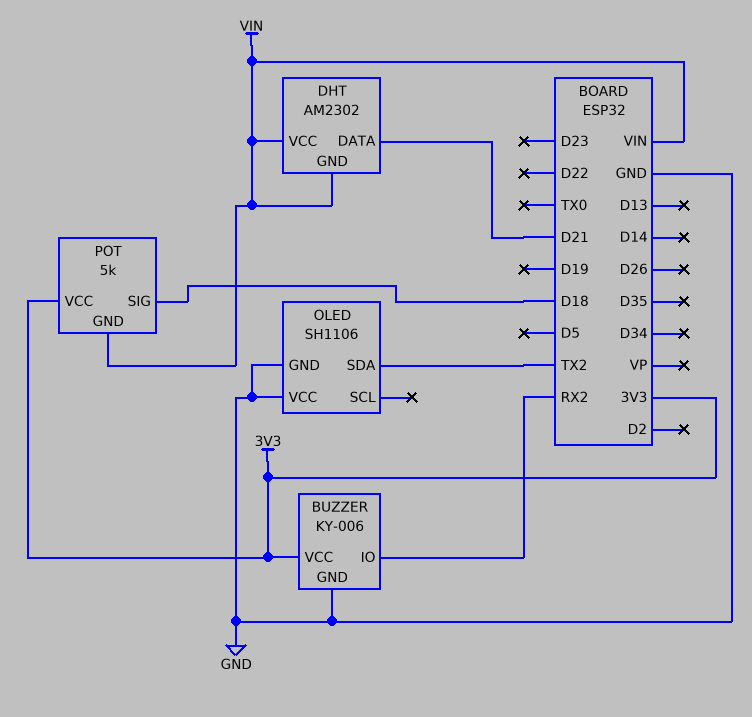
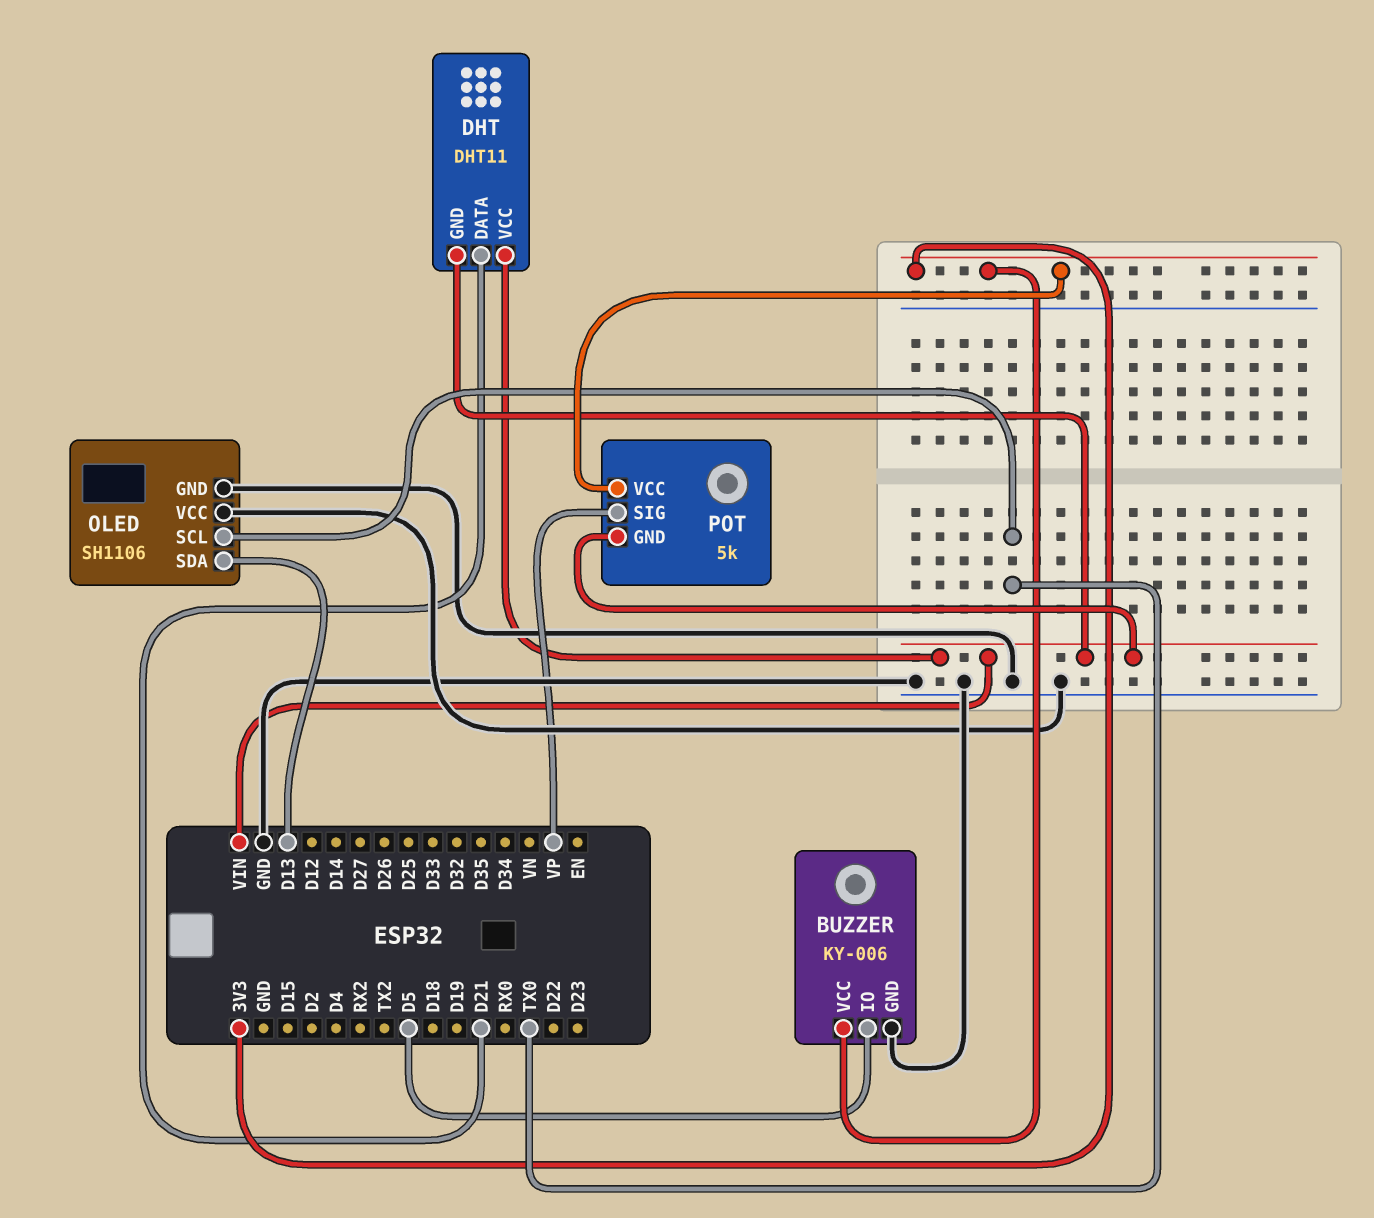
BUZZER pin IO: RX2 -> D5
DHT: AM2302 -> DHT11
OLED pin SCL: none -> TX0
OLED pin SDA: TX2 -> D13
POT pin SIG: D18 -> VP

